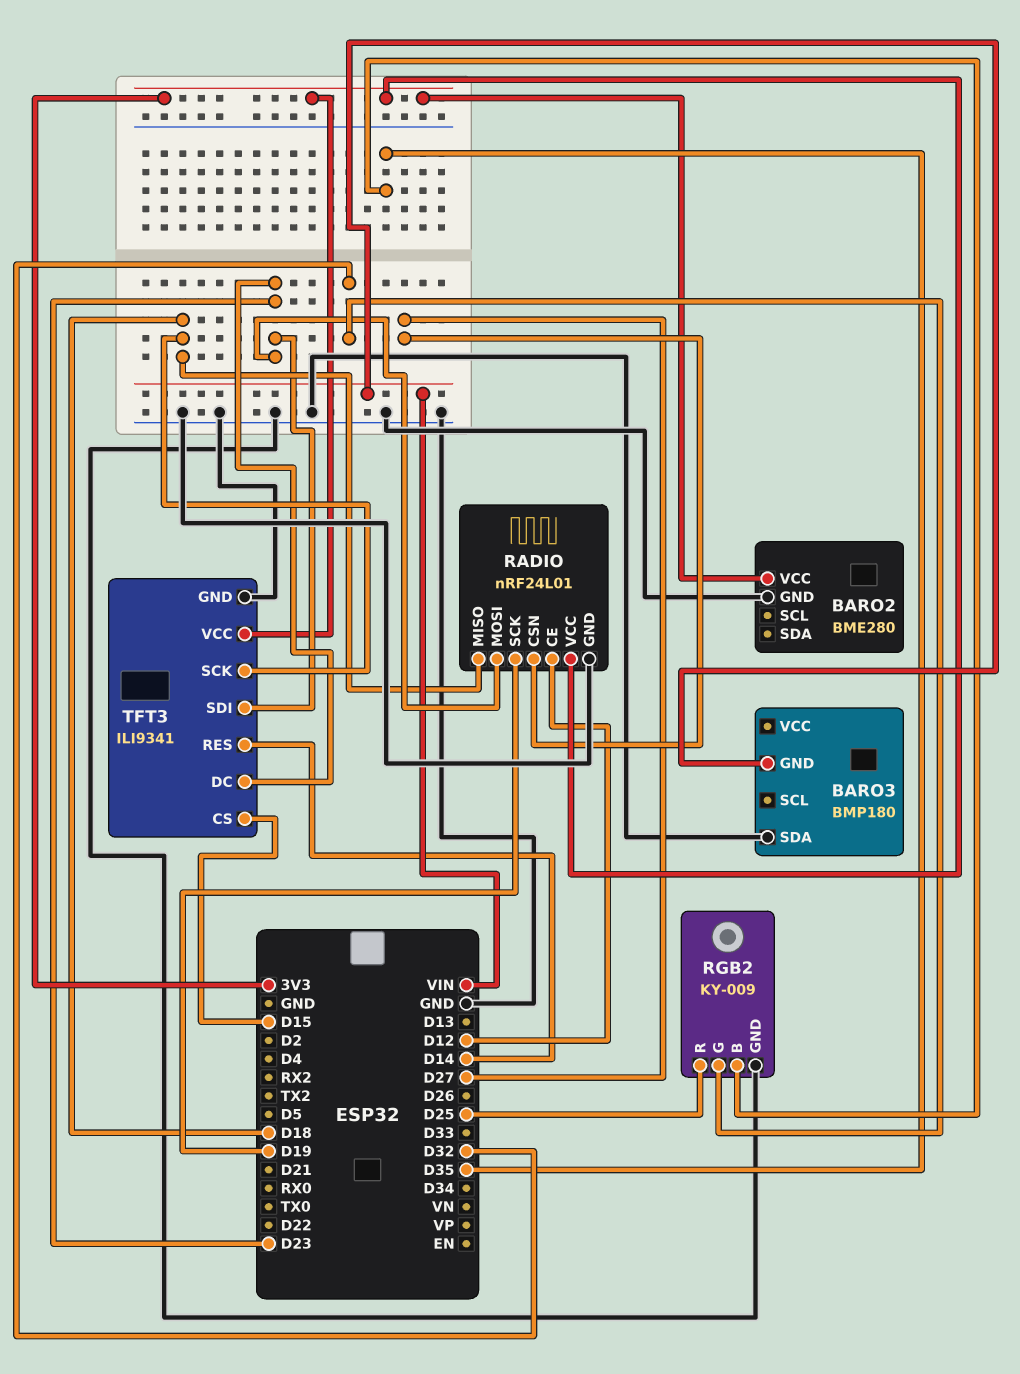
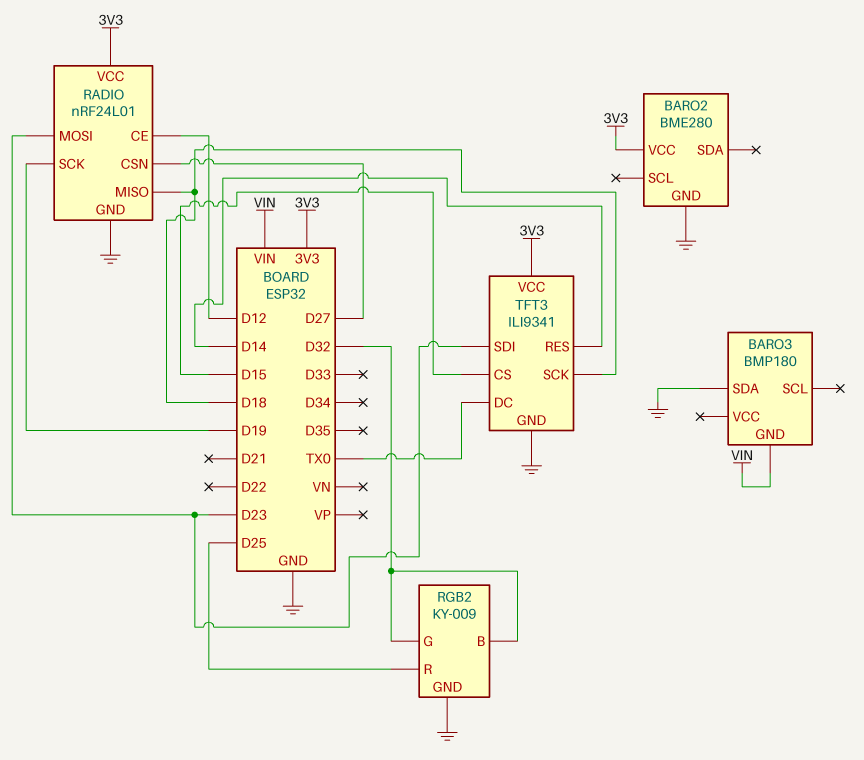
RGB2 pin B: D35 -> D32
TFT3 pin DC: D23 -> TX0

